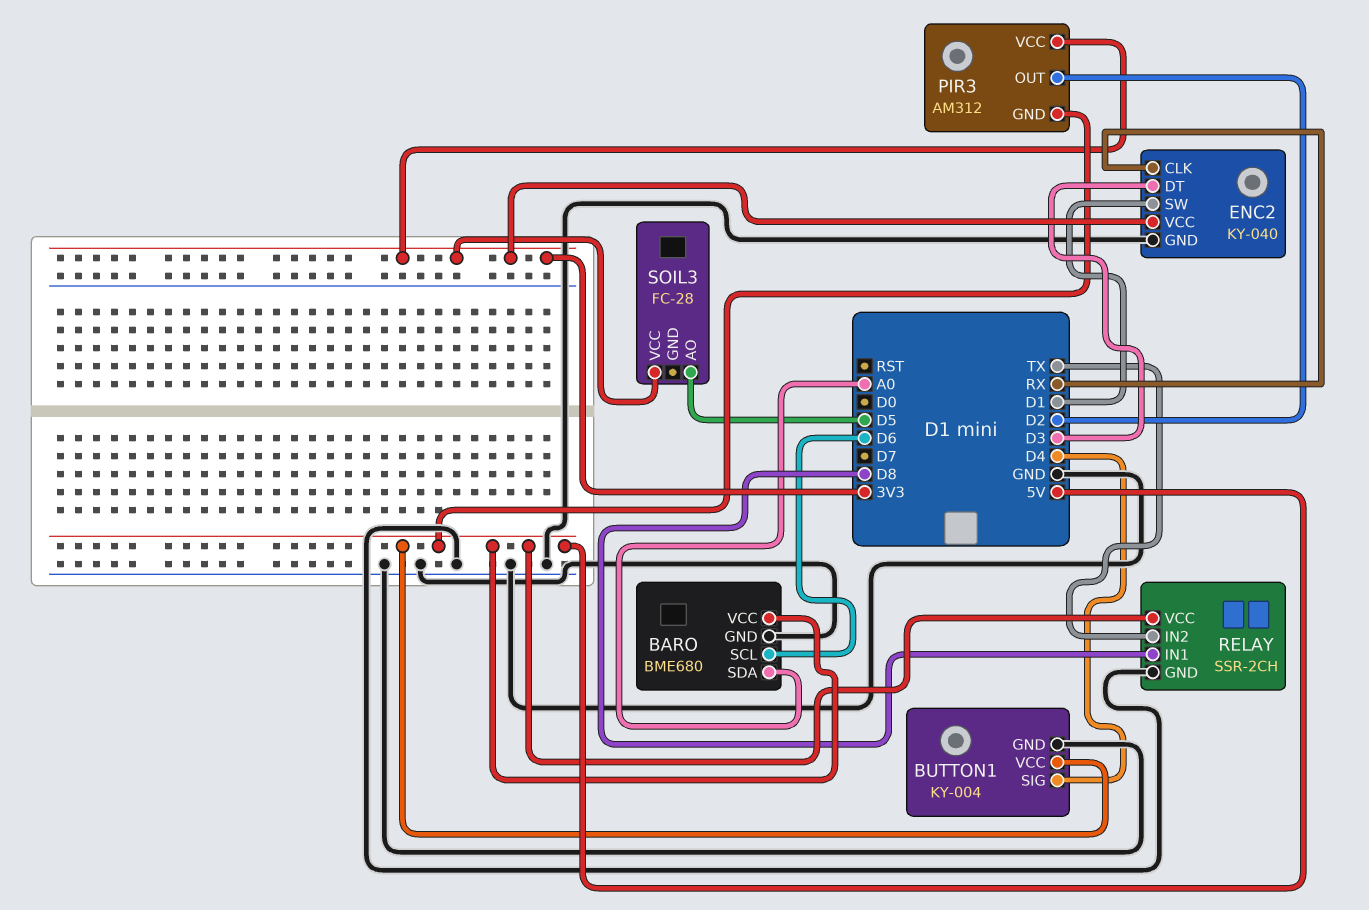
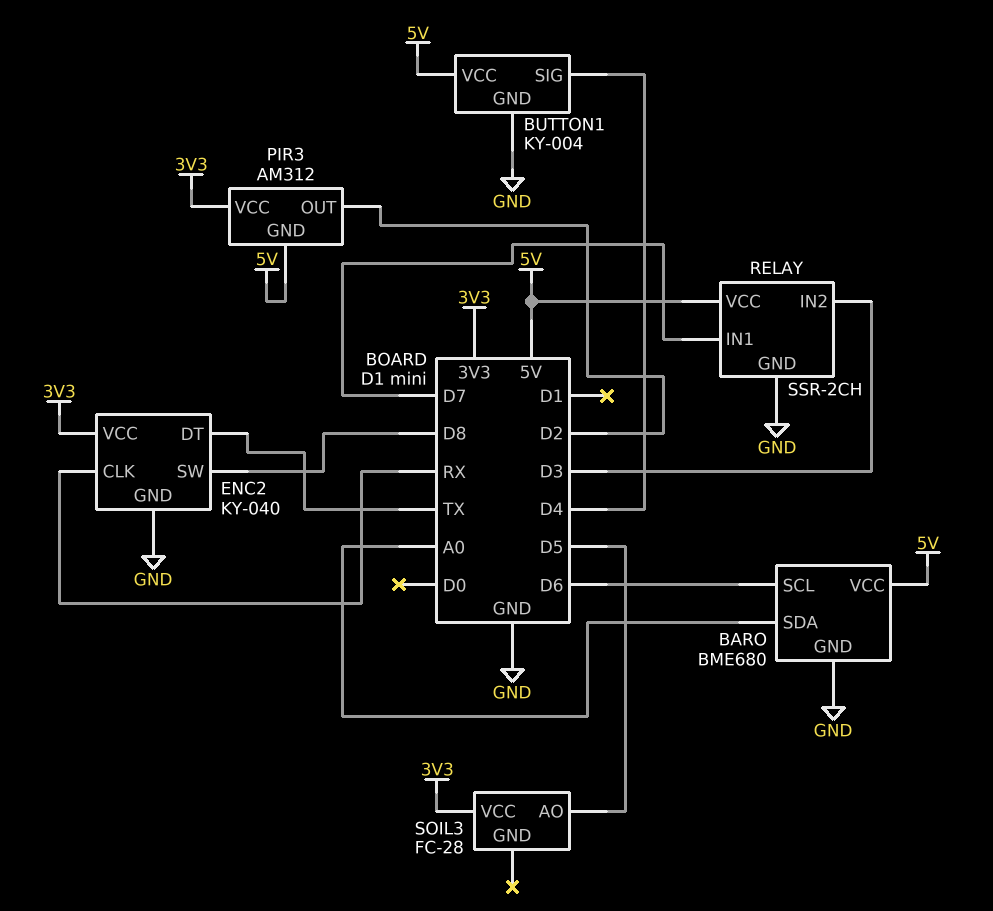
ENC2 pin DT: D3 -> TX
ENC2 pin SW: D1 -> D8
RELAY pin IN1: D8 -> D7
RELAY pin IN2: TX -> D3

